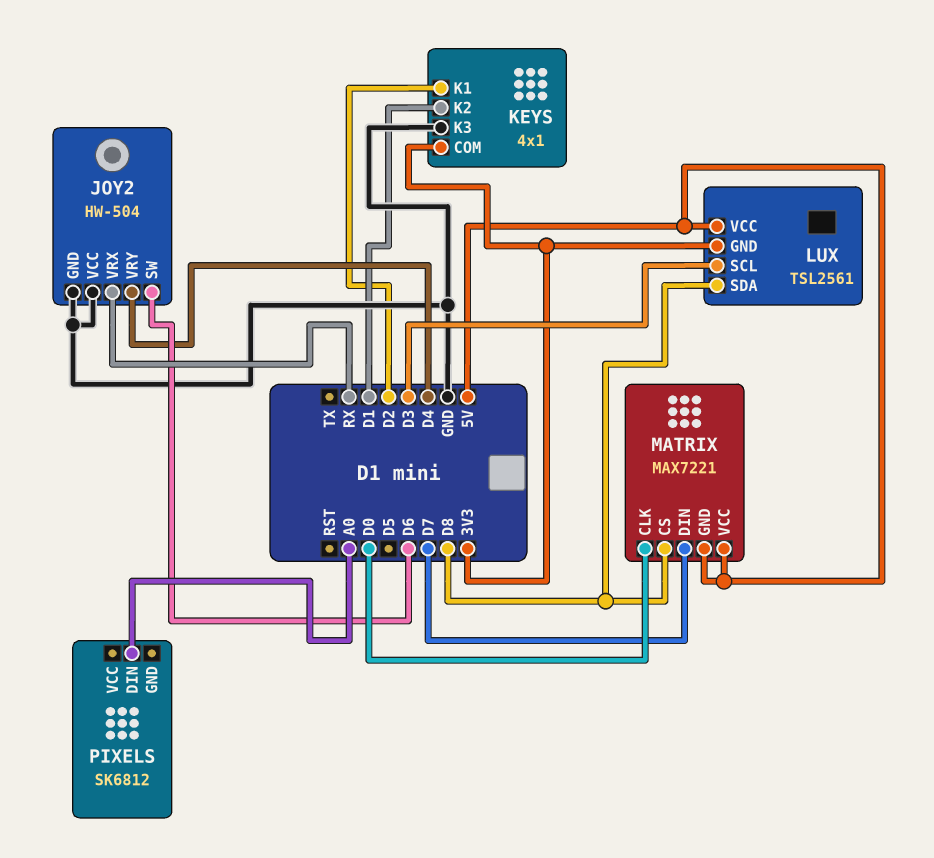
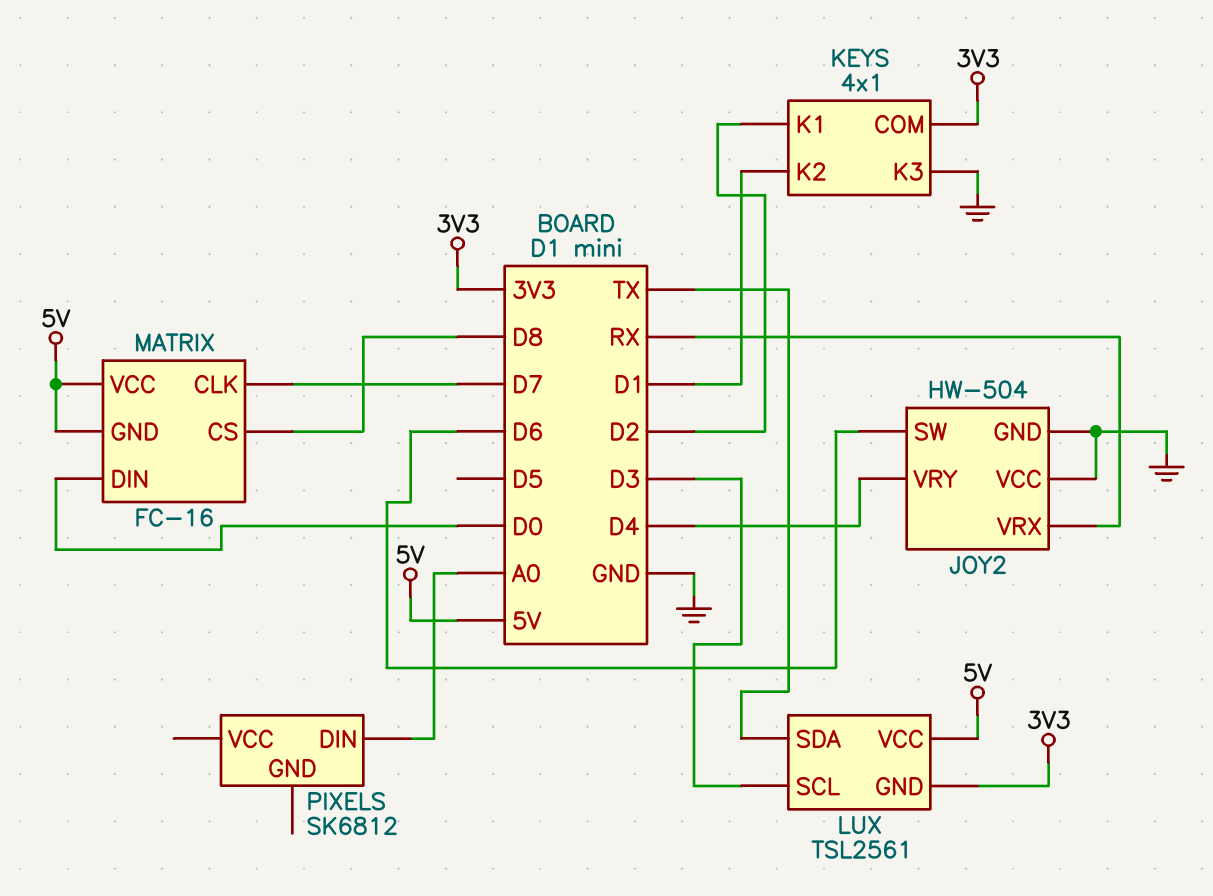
LUX pin SDA: D8 -> TX
MATRIX: MAX7221 -> FC-16
MATRIX pin CLK: D0 -> D7
MATRIX pin DIN: D7 -> D0

